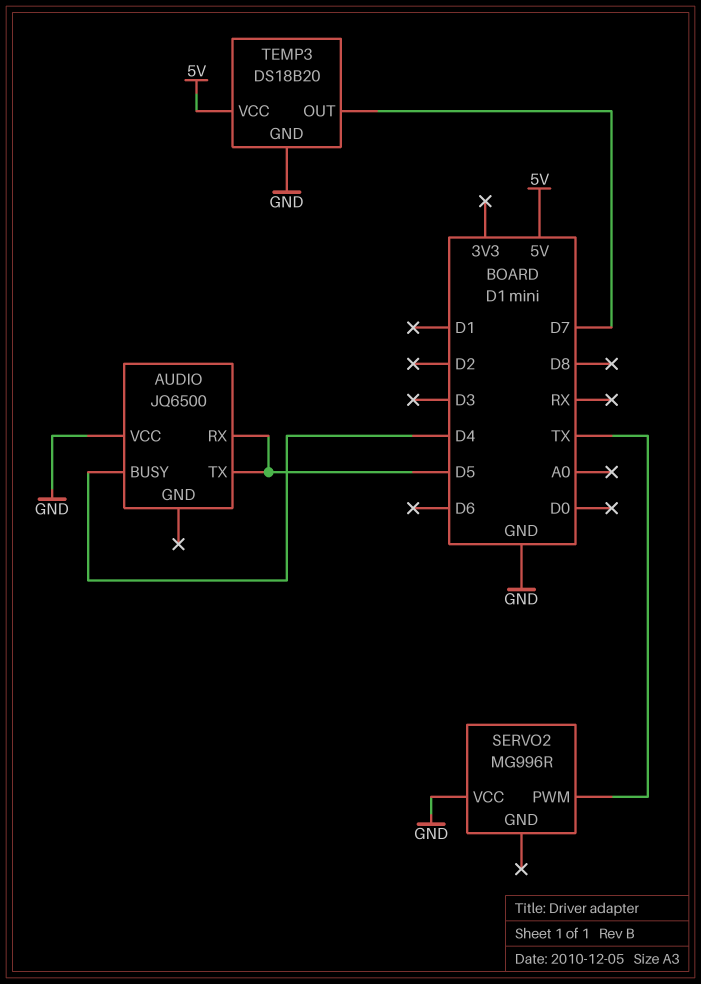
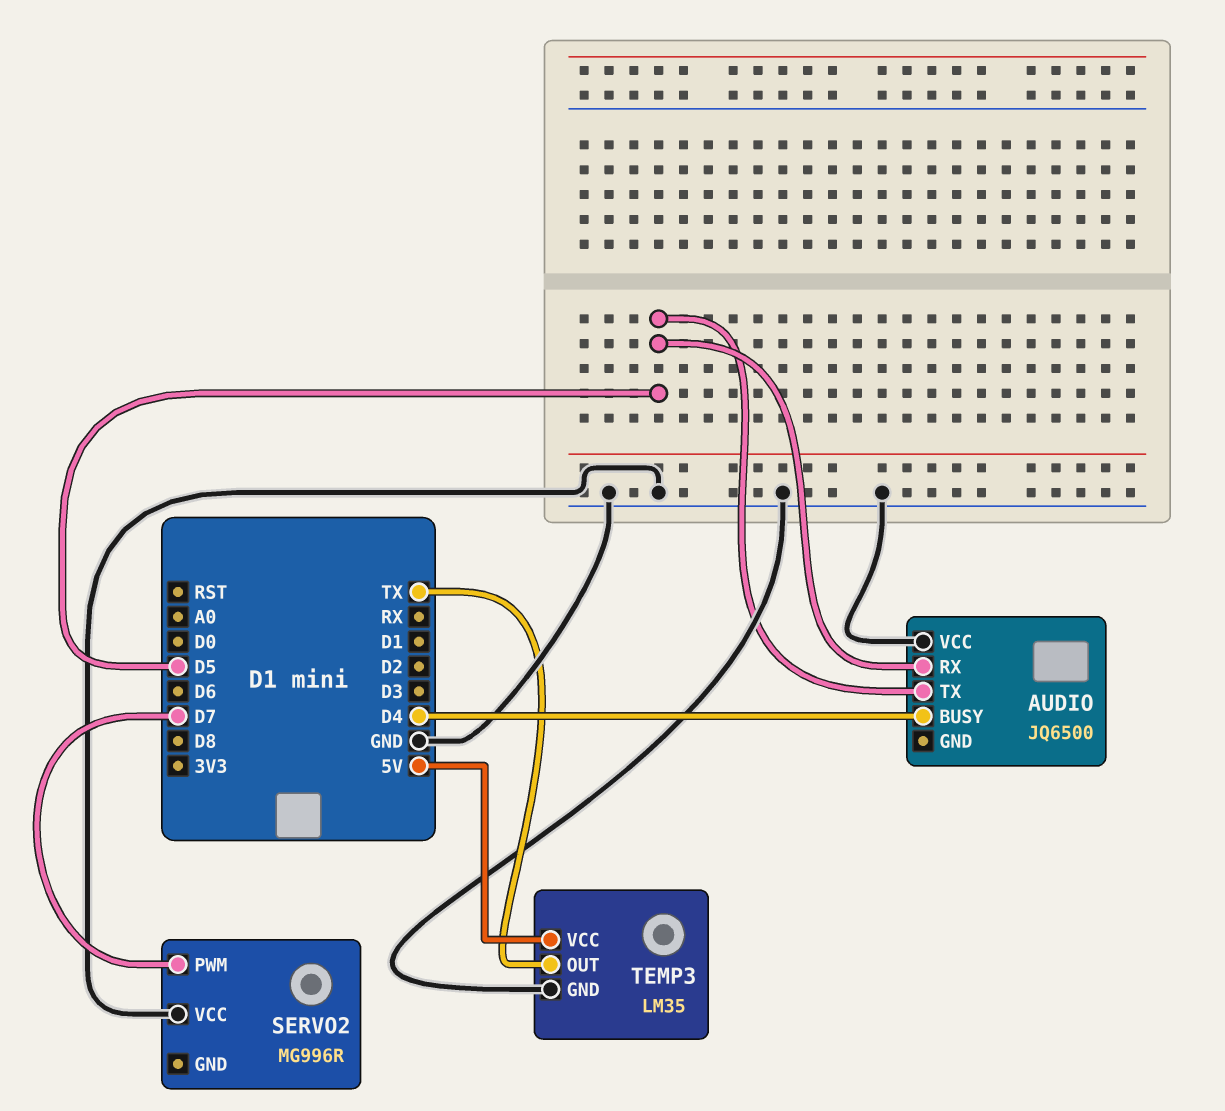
SERVO2 pin PWM: TX -> D7
TEMP3: DS18B20 -> LM35
TEMP3 pin OUT: D7 -> TX

